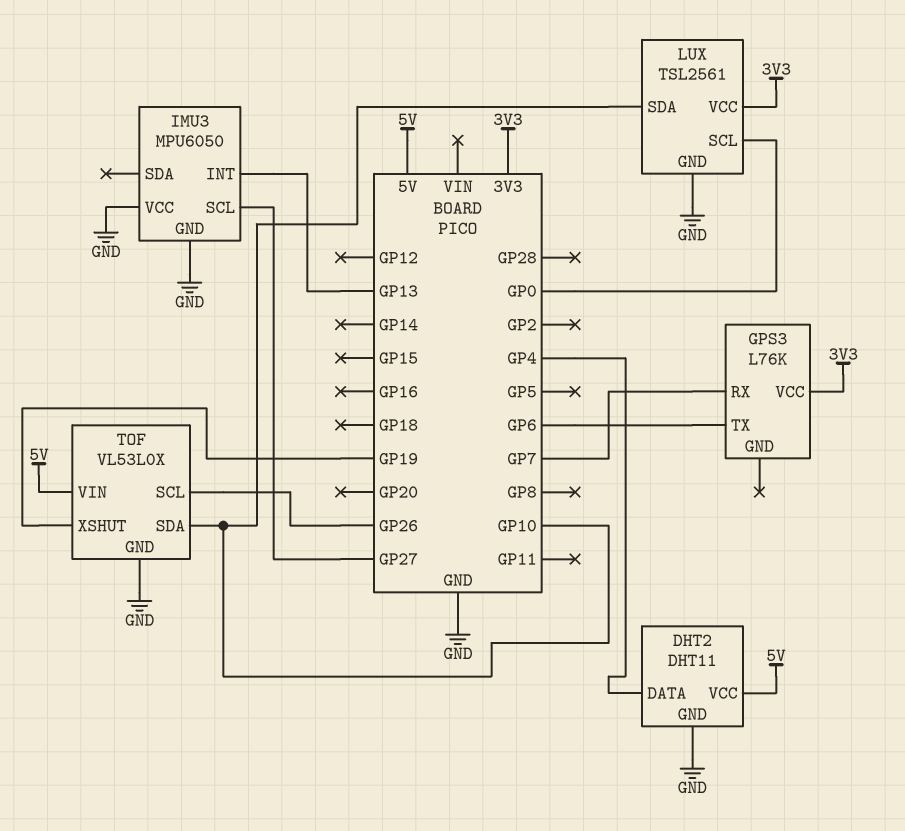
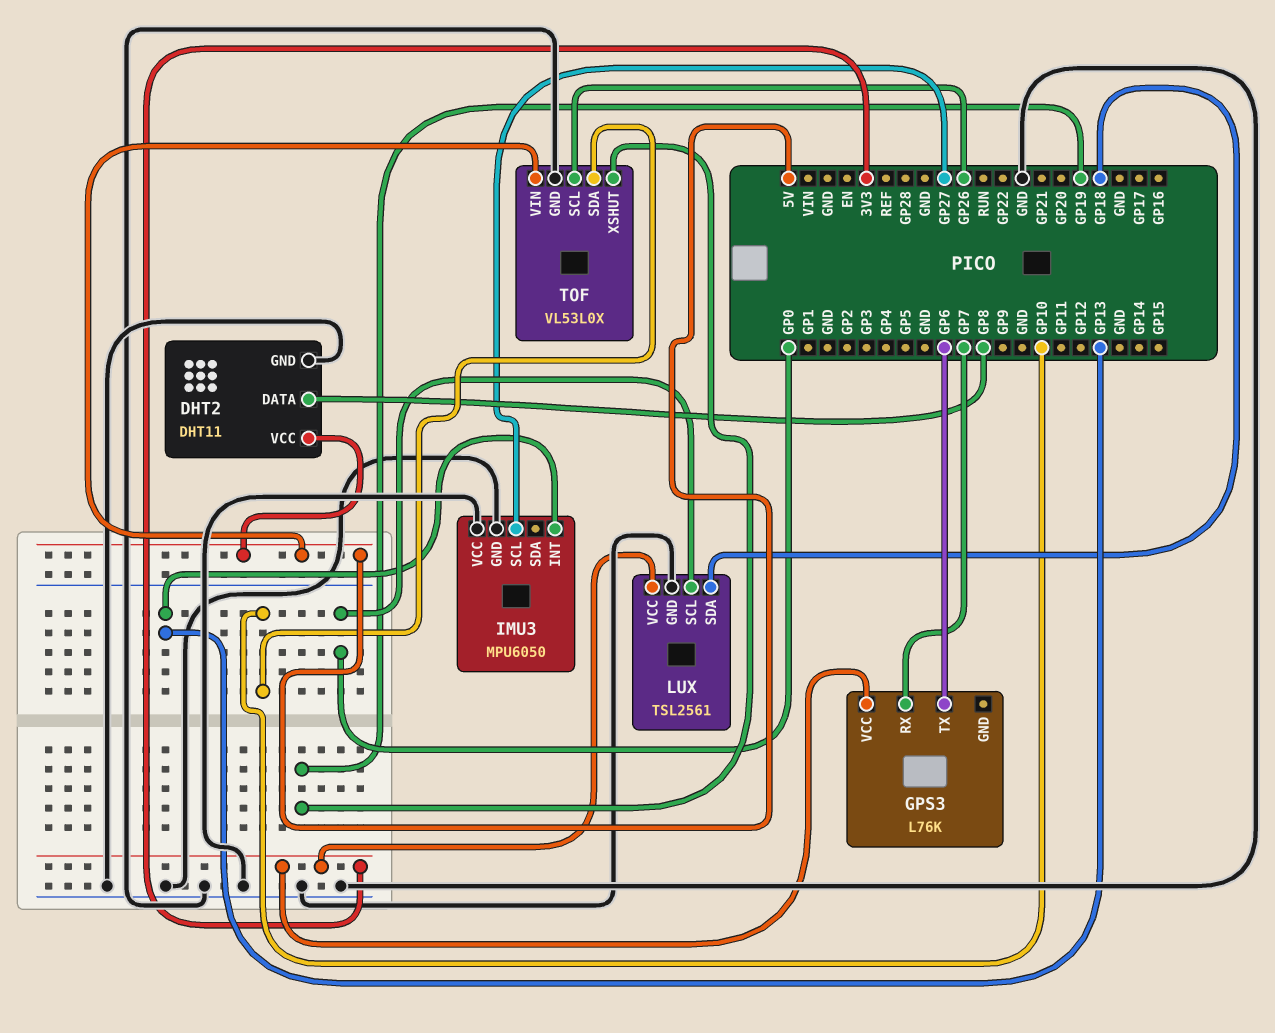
DHT2 pin DATA: GP4 -> GP8
LUX pin SDA: GP10 -> GP18

